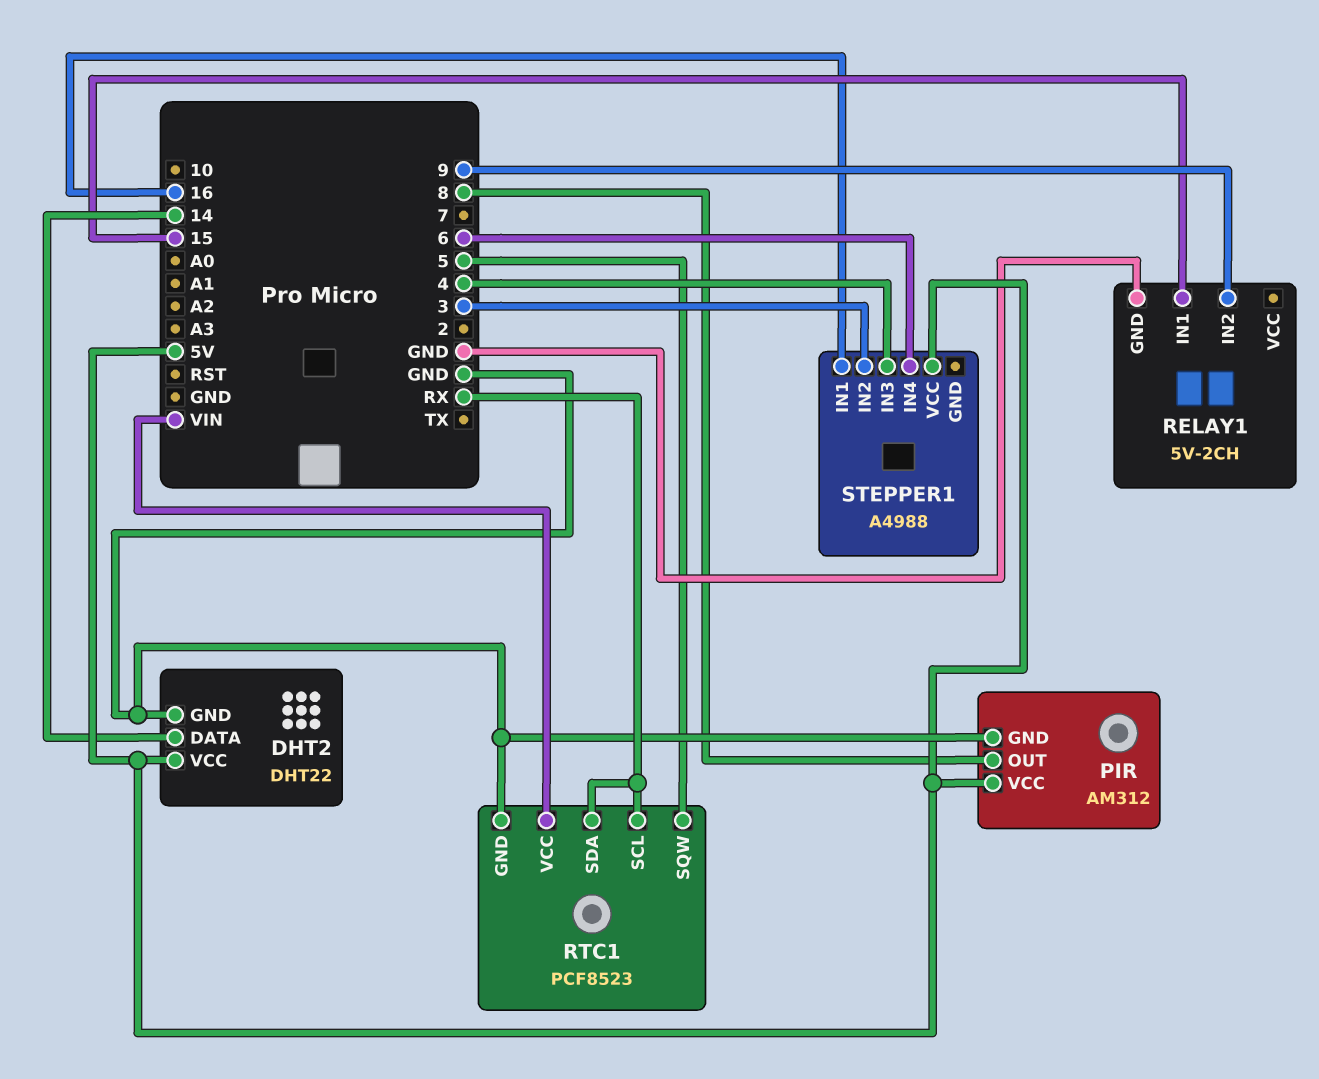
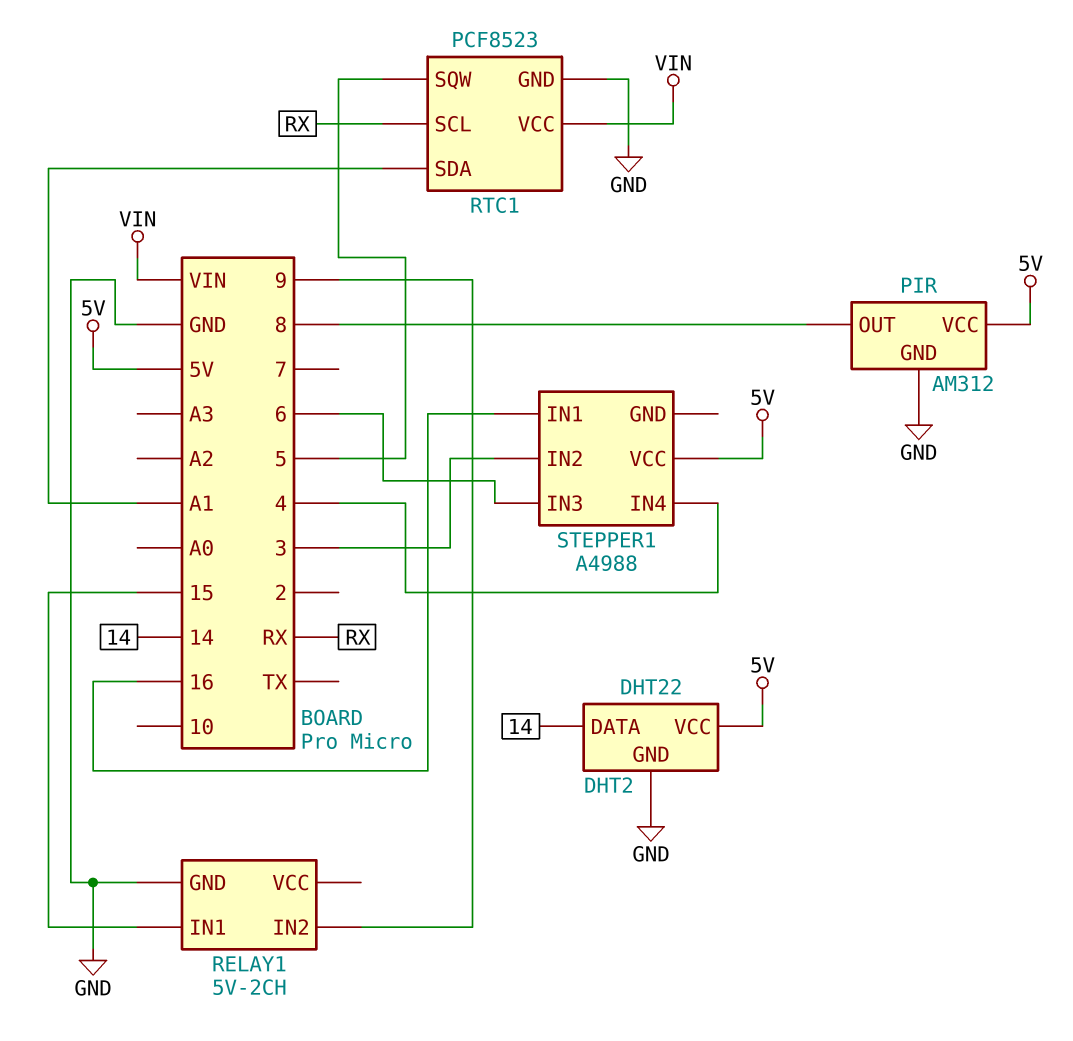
RTC1 pin SDA: RX -> A1
STEPPER1 pin IN3: 4 -> 6
STEPPER1 pin IN4: 6 -> 4

